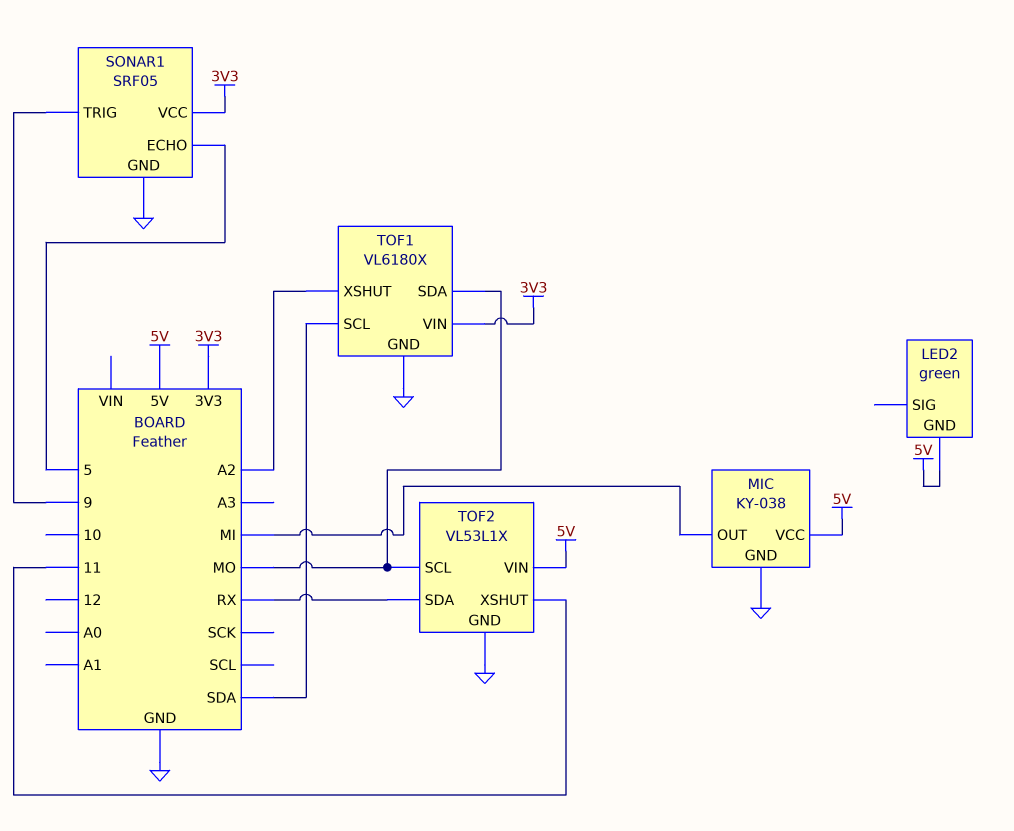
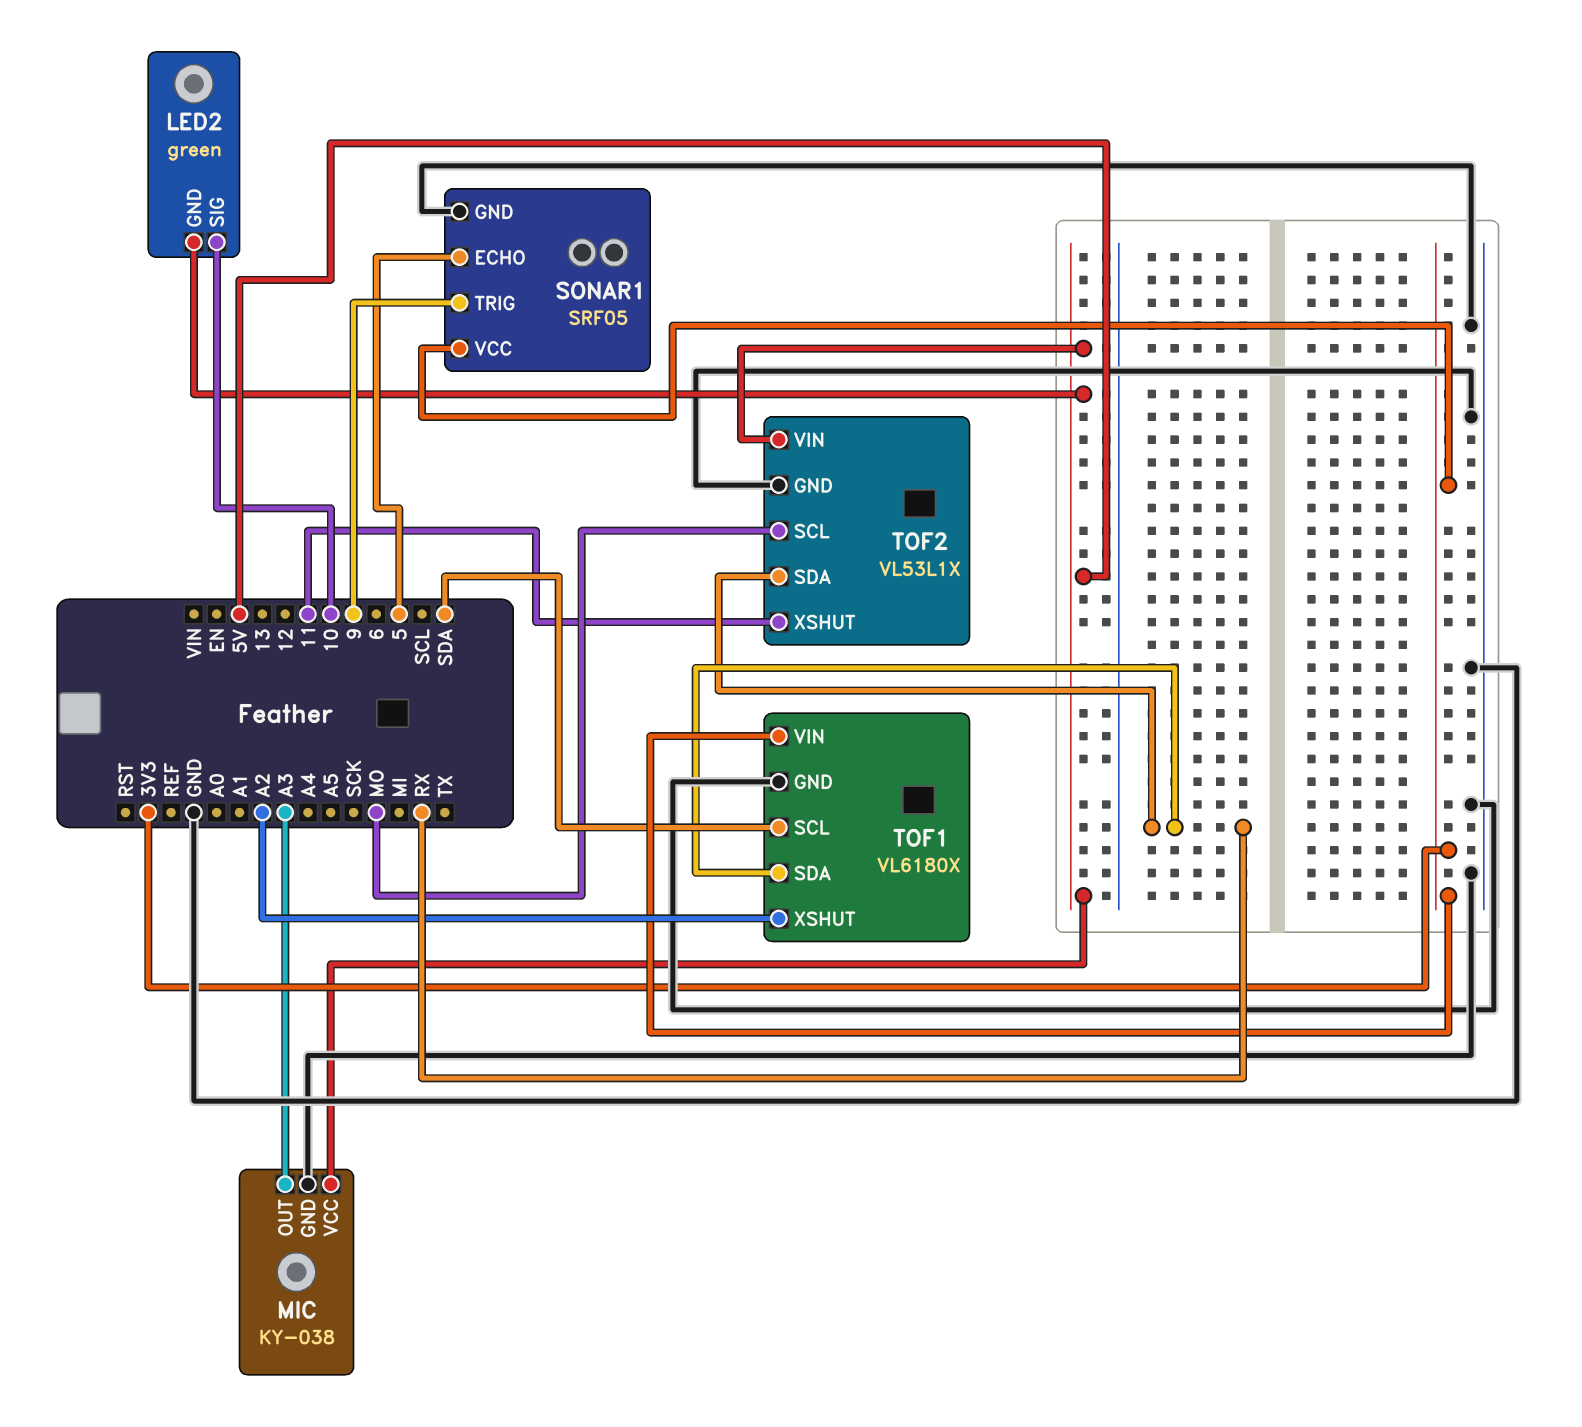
LED2 pin SIG: none -> 10
MIC pin OUT: MI -> A3
TOF1 pin SDA: MO -> RX

